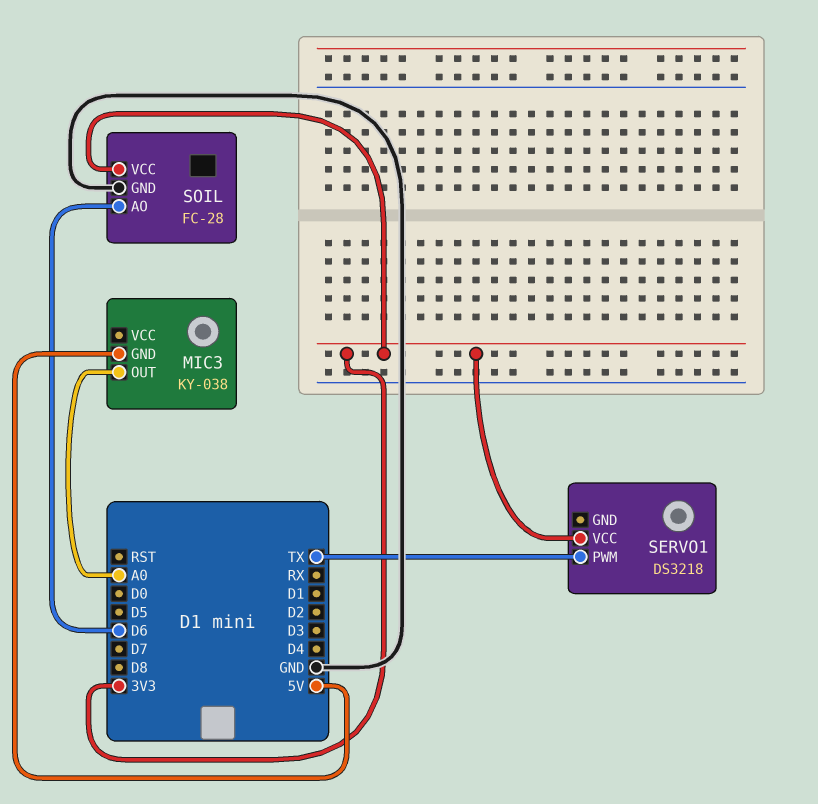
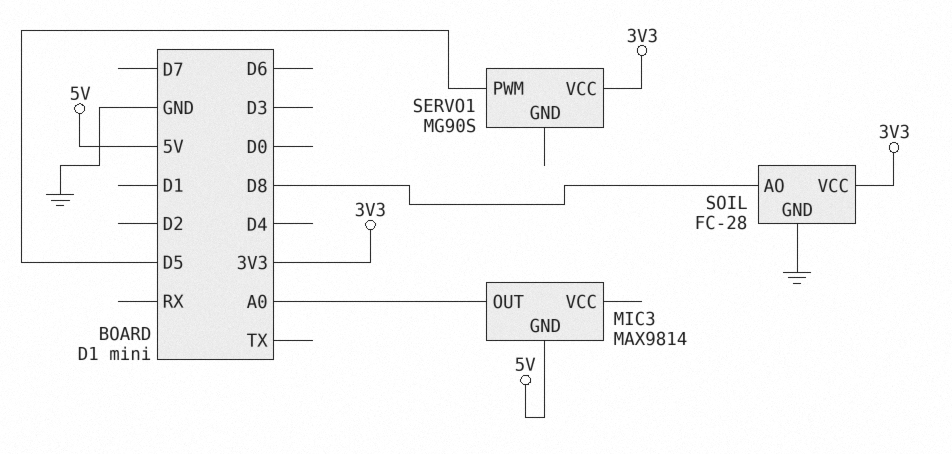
MIC3: KY-038 -> MAX9814
SERVO1: DS3218 -> MG90S
SERVO1 pin PWM: TX -> D5
SOIL pin AO: D6 -> D8

